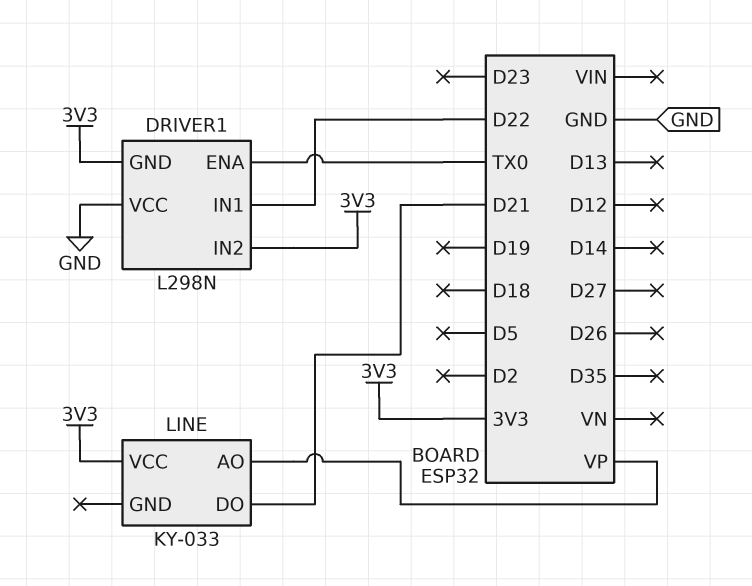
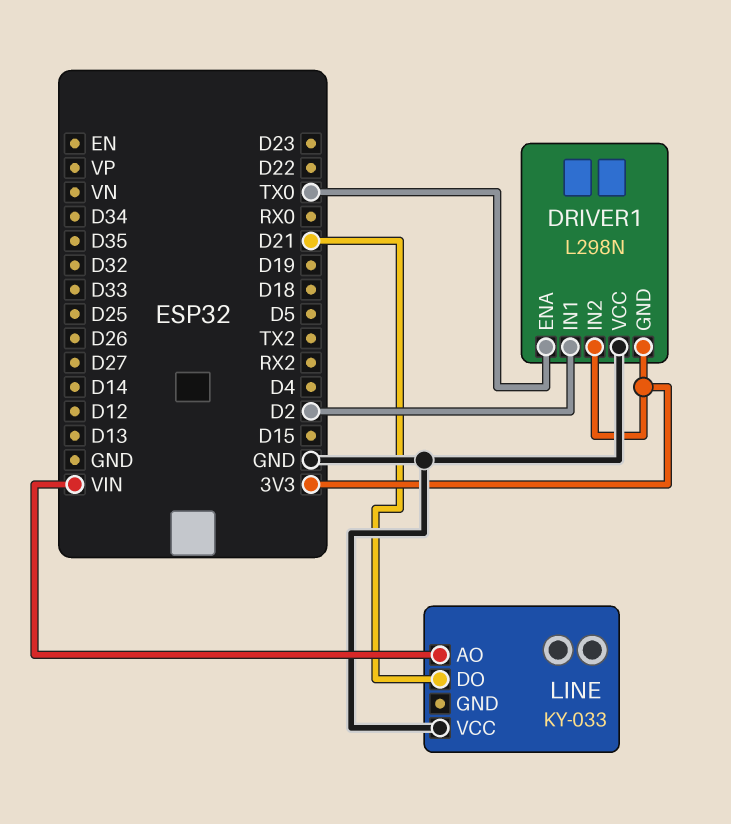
DRIVER1 pin IN1: D22 -> D2
LINE pin AO: VP -> VIN
LINE pin VCC: 3V3 -> GND

